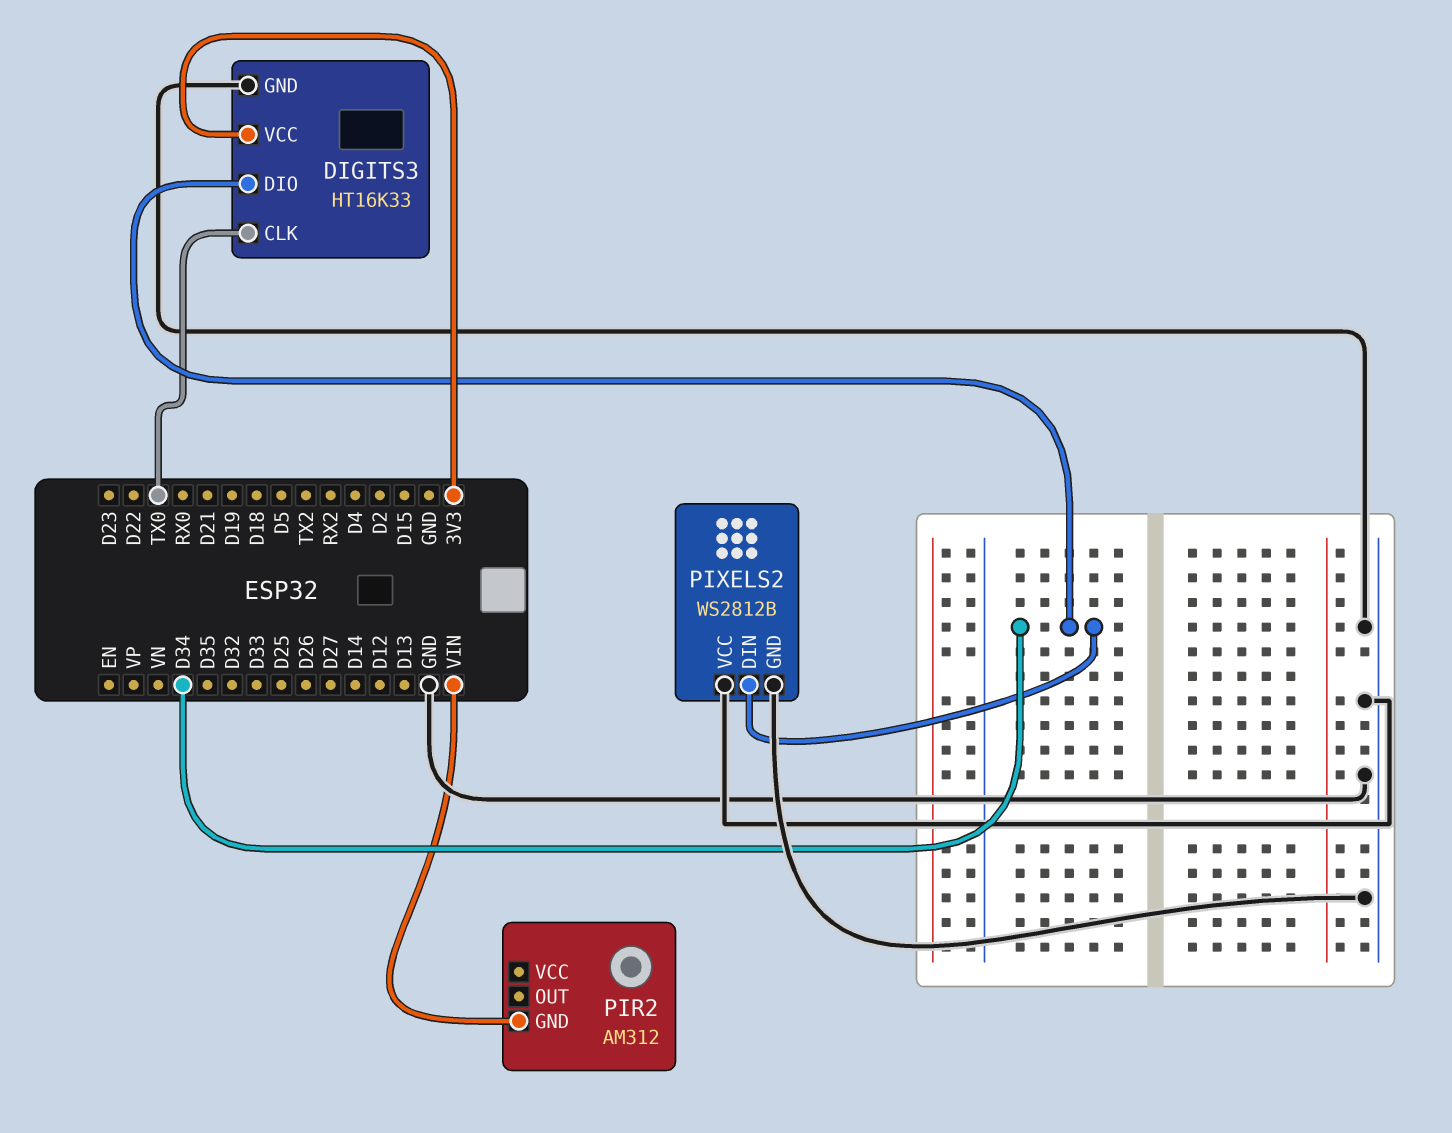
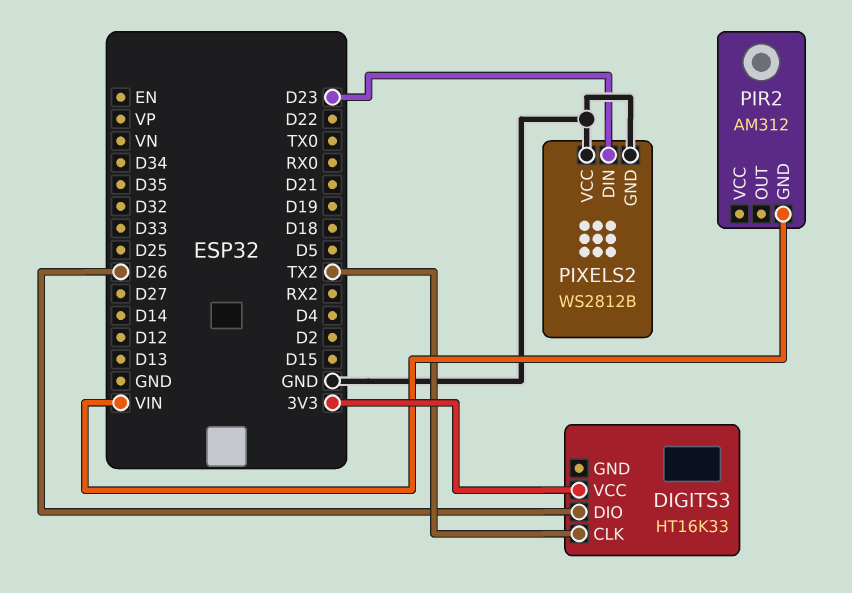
DIGITS3 pin CLK: TX0 -> TX2
DIGITS3 pin DIO: D34 -> D26
DIGITS3 pin GND: GND -> none
PIXELS2 pin DIN: D34 -> D23

